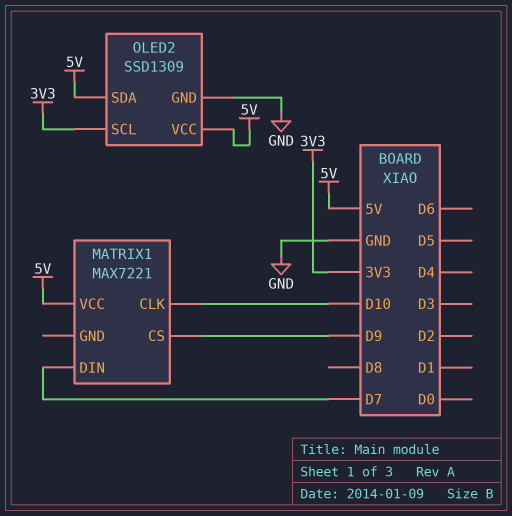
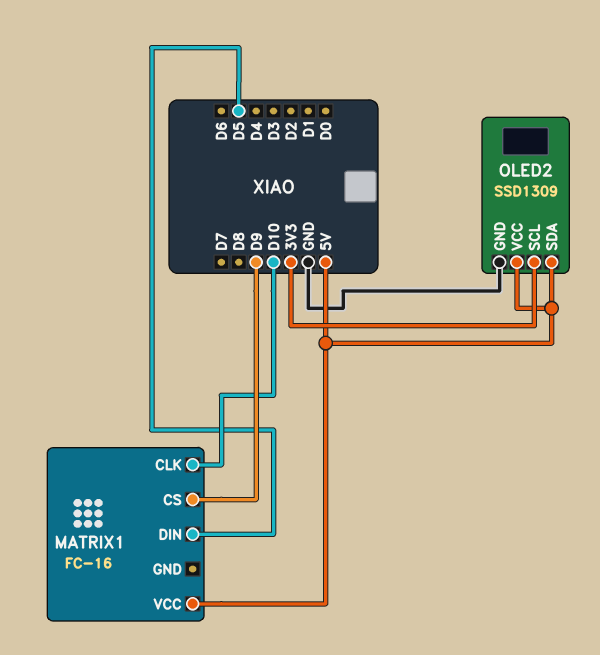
MATRIX1: MAX7221 -> FC-16
MATRIX1 pin DIN: D7 -> D5

